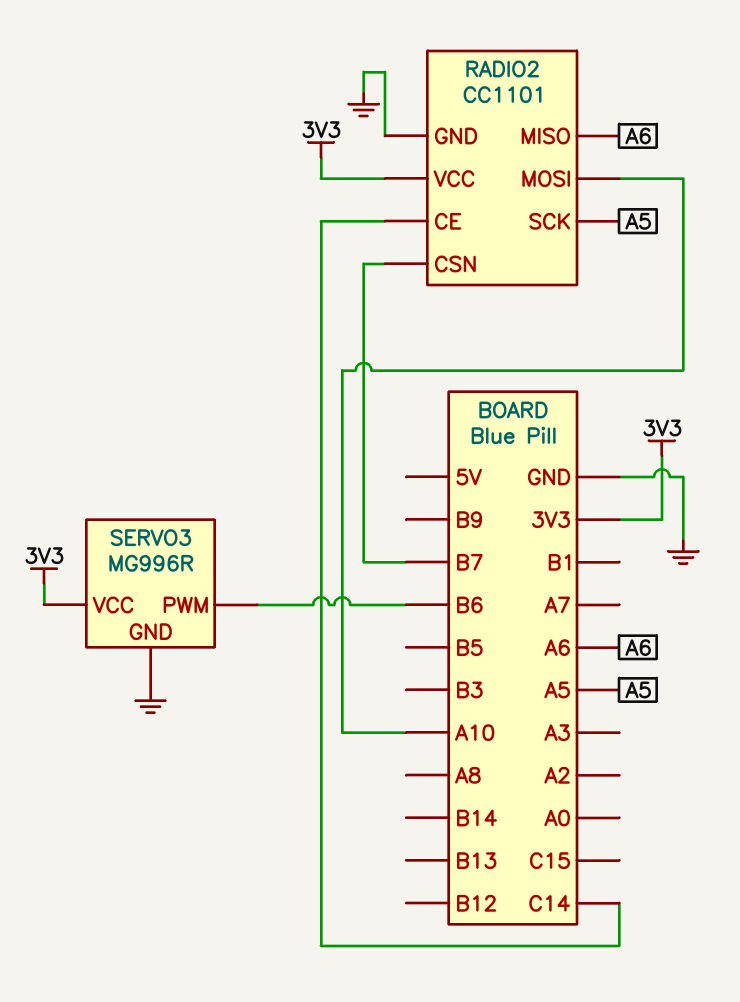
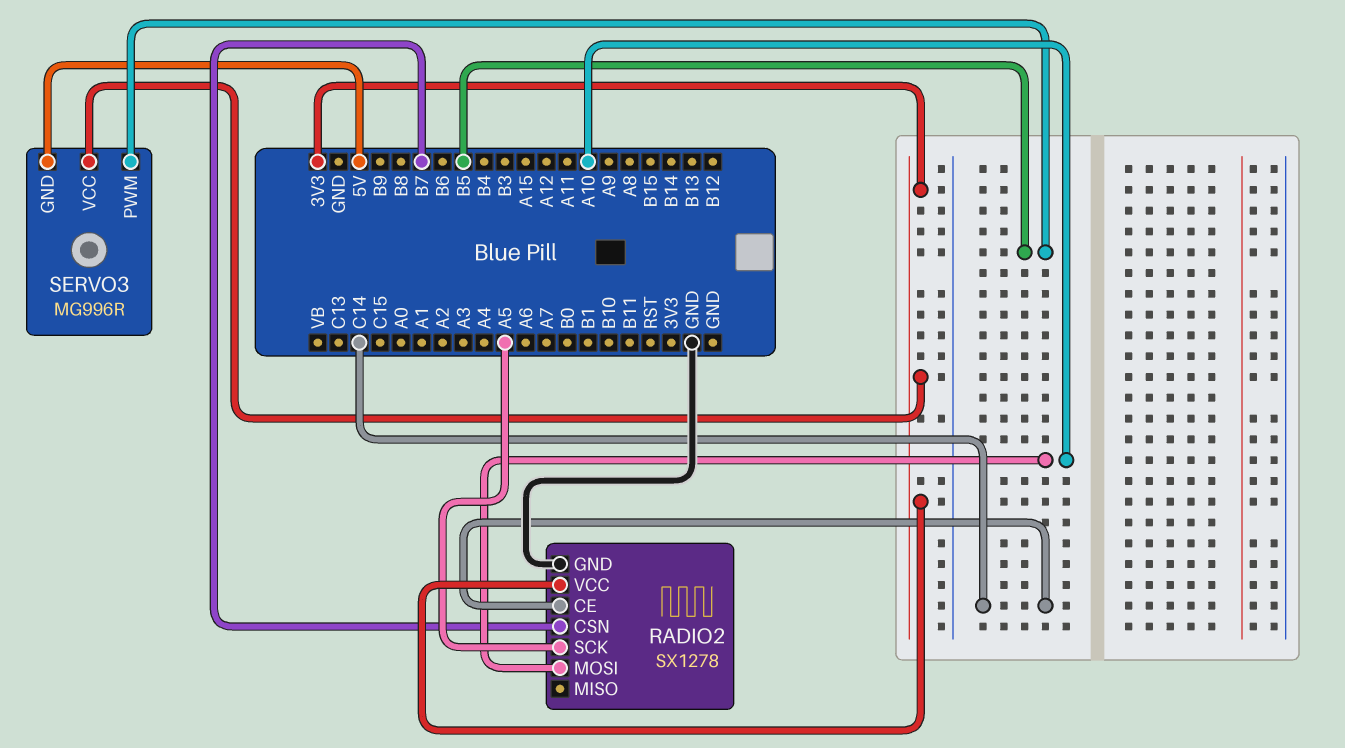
RADIO2: CC1101 -> SX1278
RADIO2 pin MISO: A6 -> none
SERVO3 pin GND: GND -> 5V
SERVO3 pin PWM: B6 -> B5

